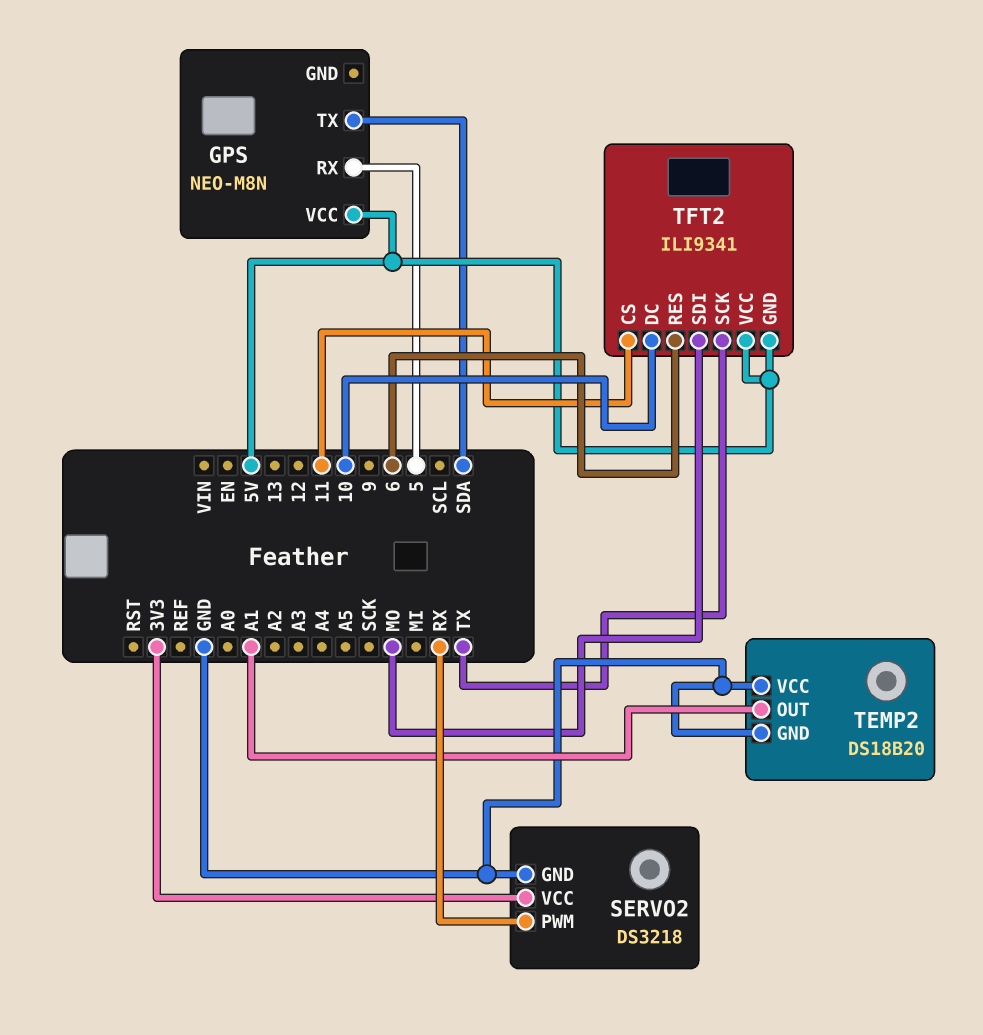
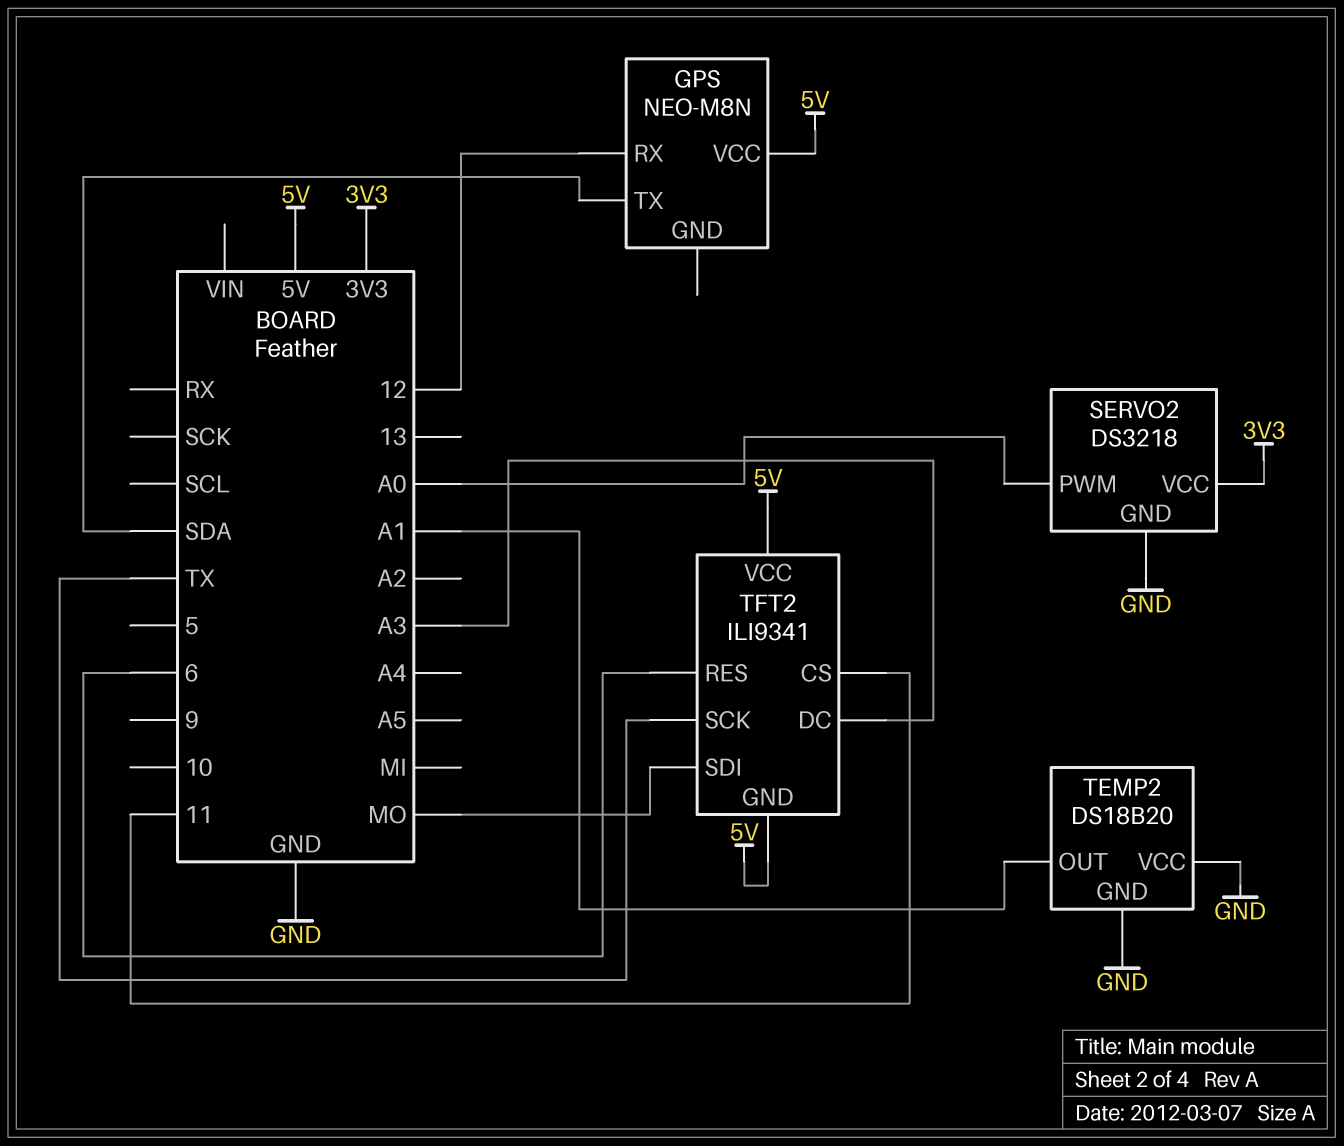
GPS pin RX: 5 -> 12
SERVO2 pin PWM: RX -> A0
TFT2 pin DC: 10 -> A3

